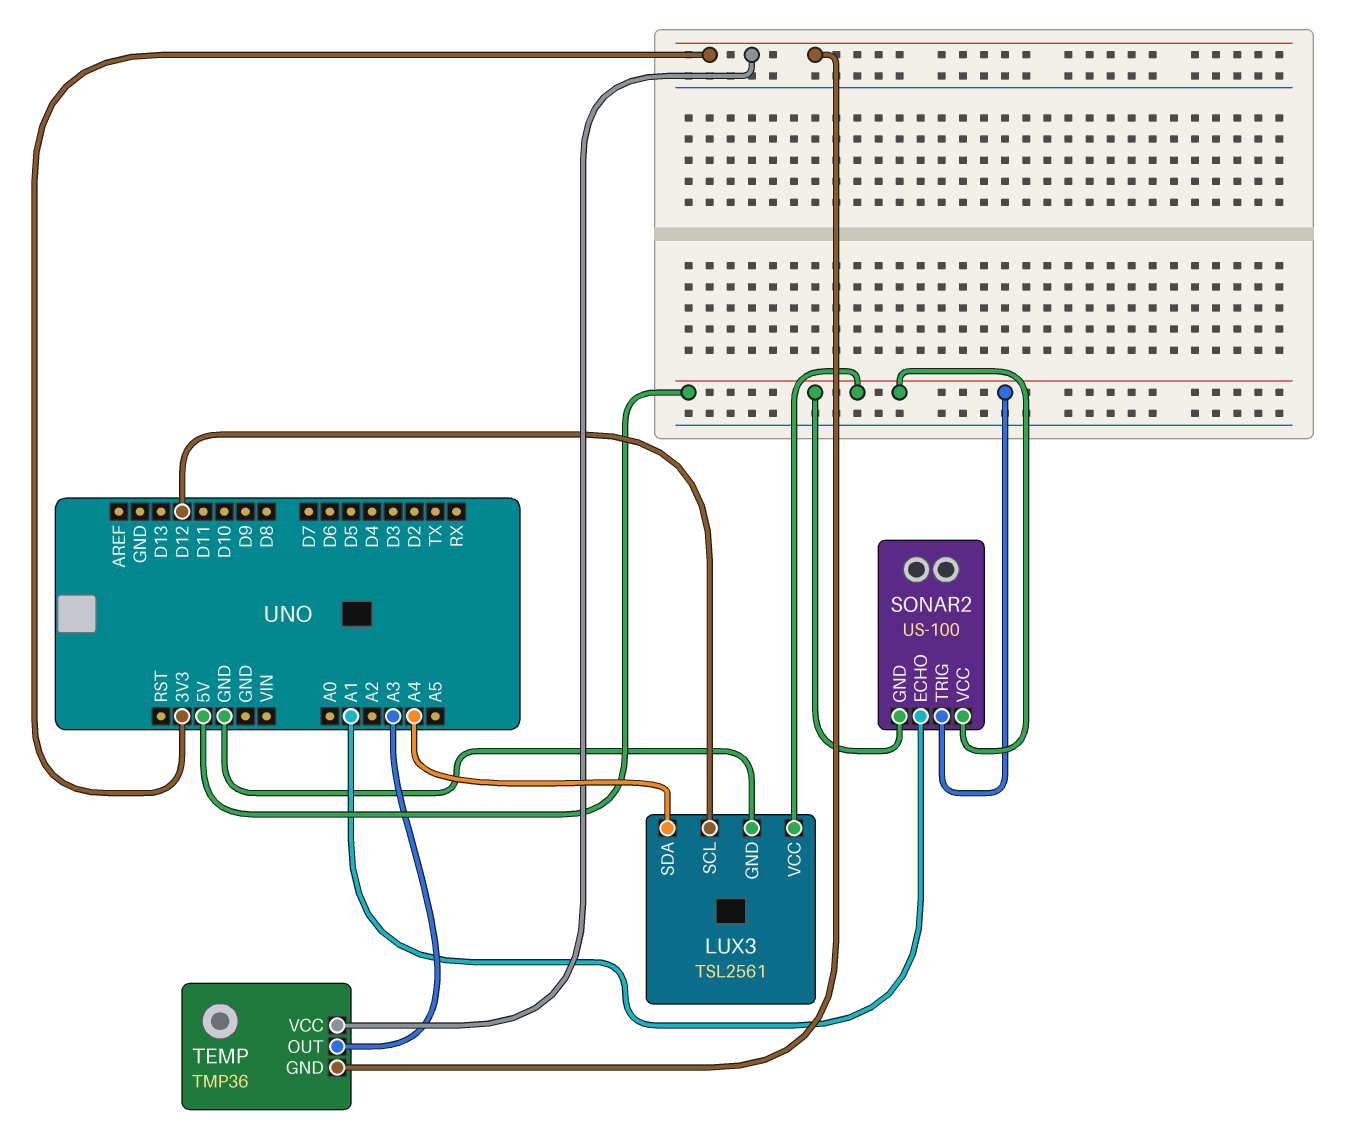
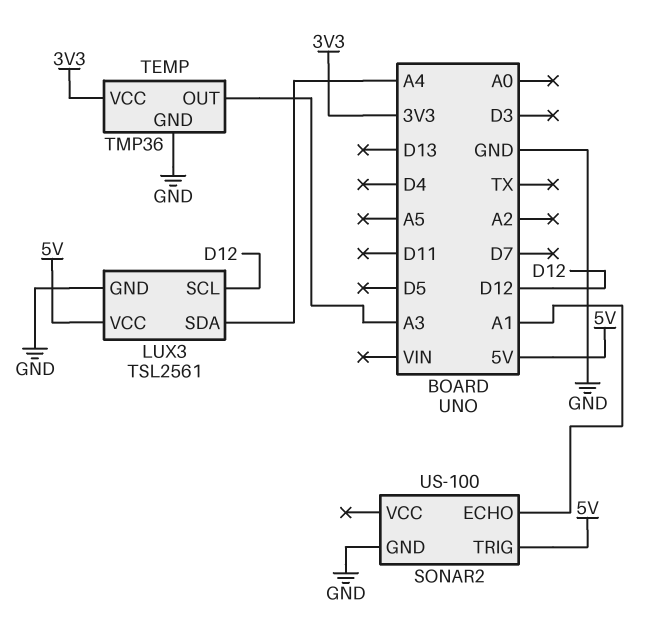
SONAR2 pin GND: 5V -> GND
SONAR2 pin VCC: 5V -> none
TEMP pin GND: 3V3 -> GND

